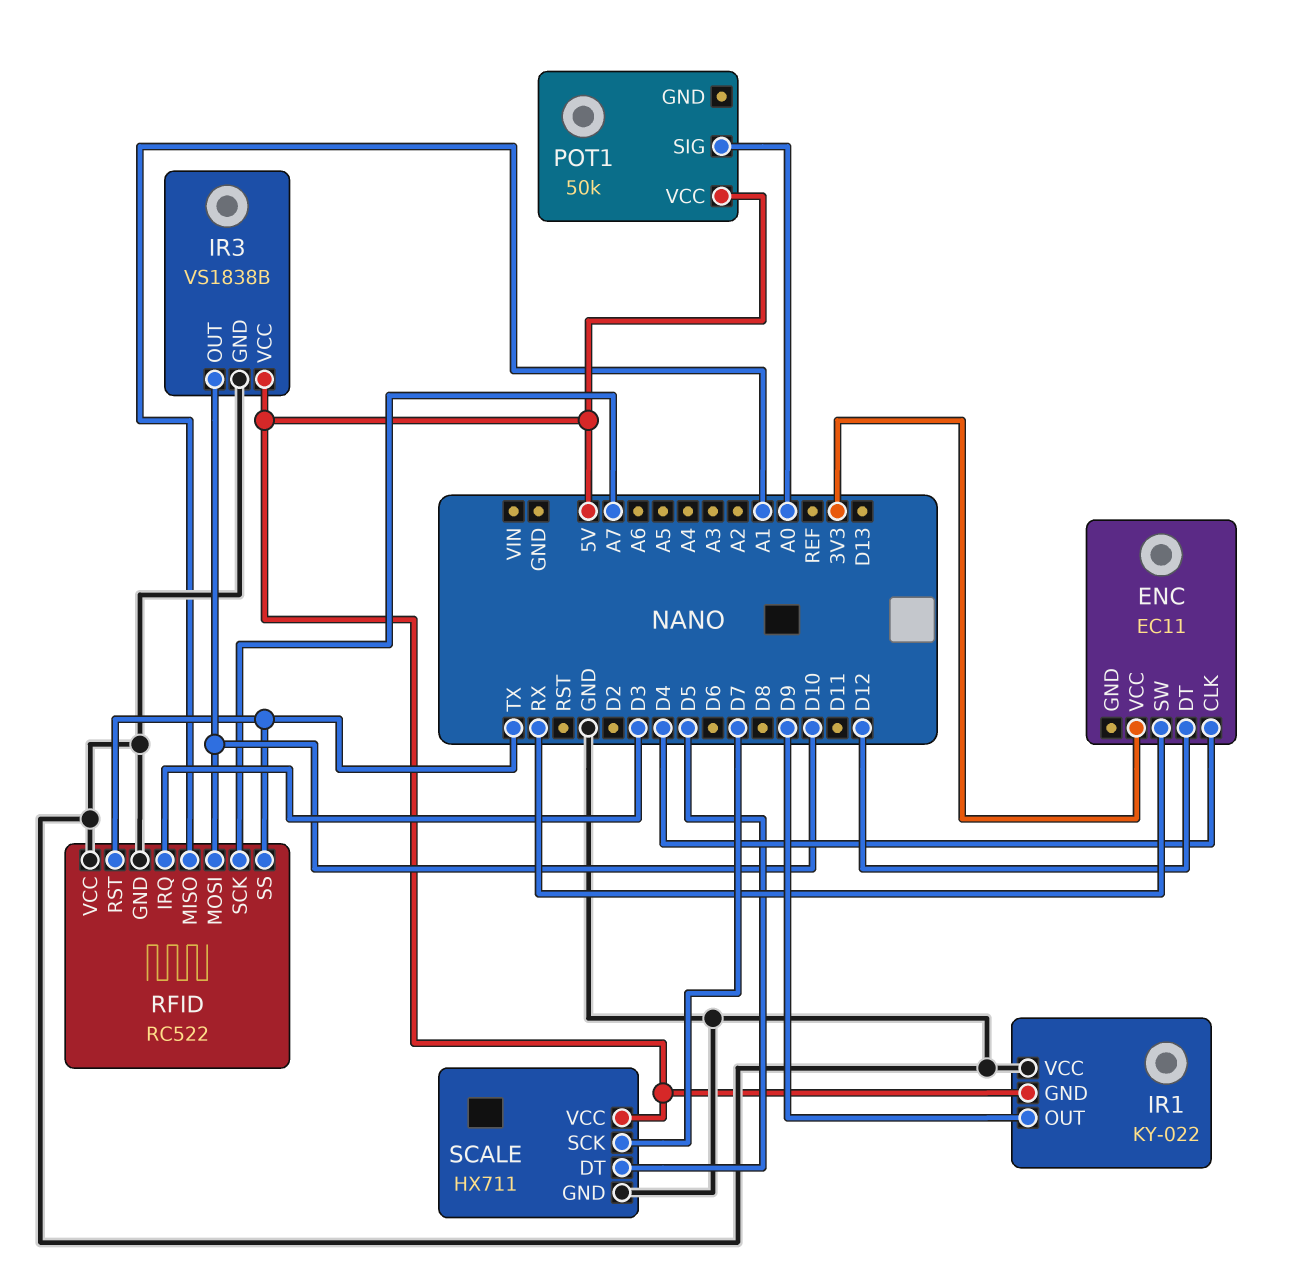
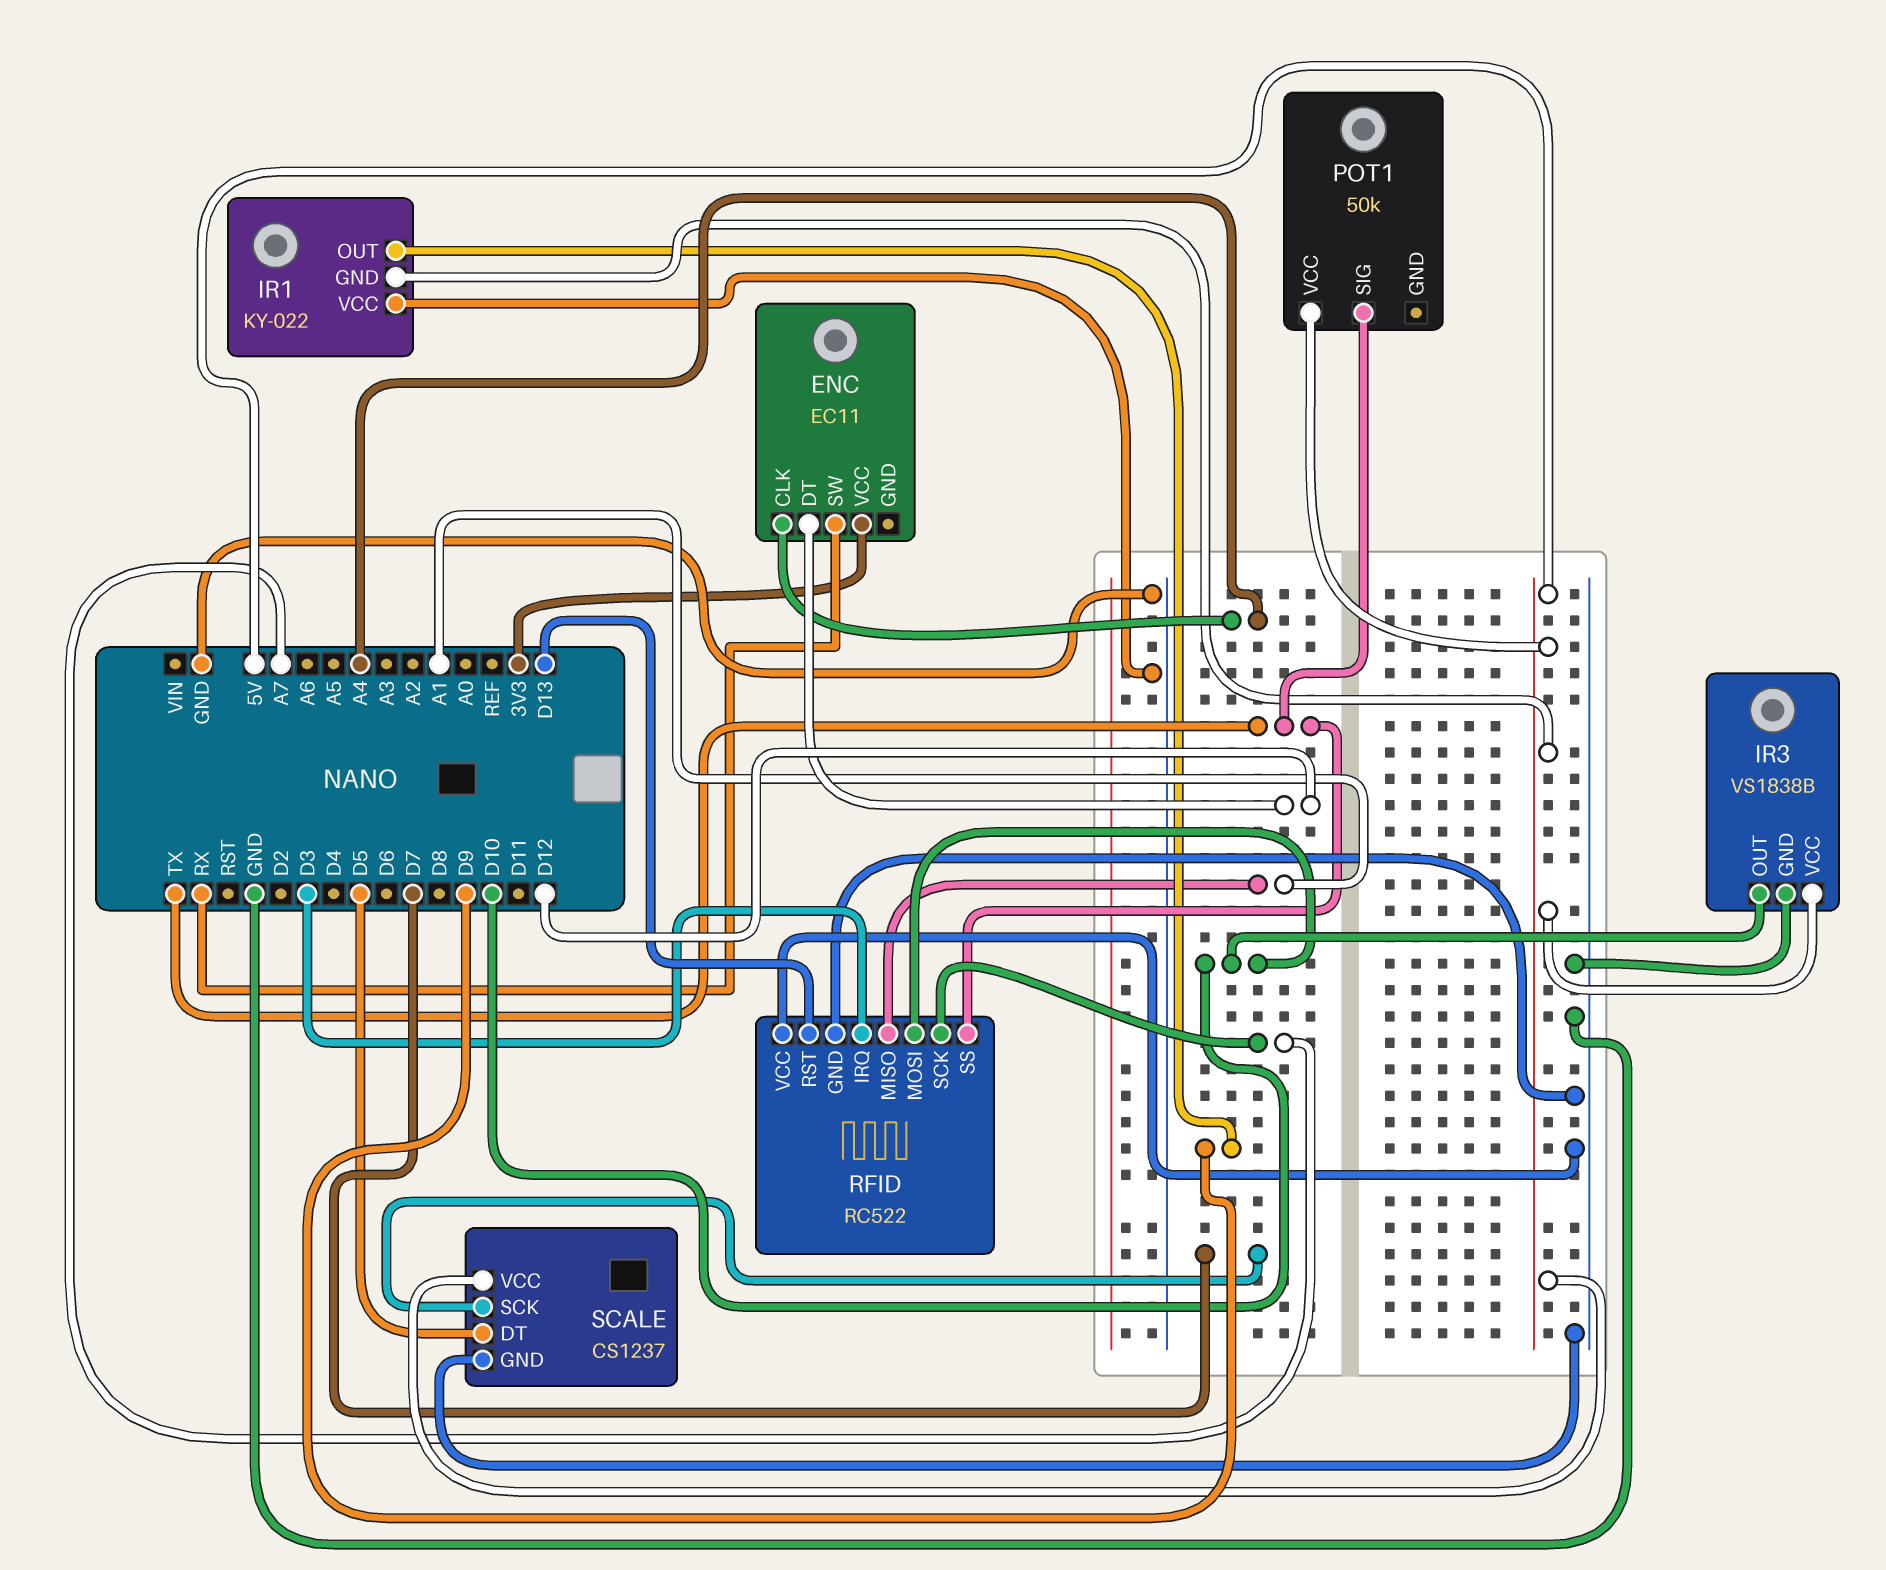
ENC pin CLK: D4 -> A4
POT1 pin SIG: A0 -> TX
RFID pin RST: TX -> D13
SCALE: HX711 -> CS1237

